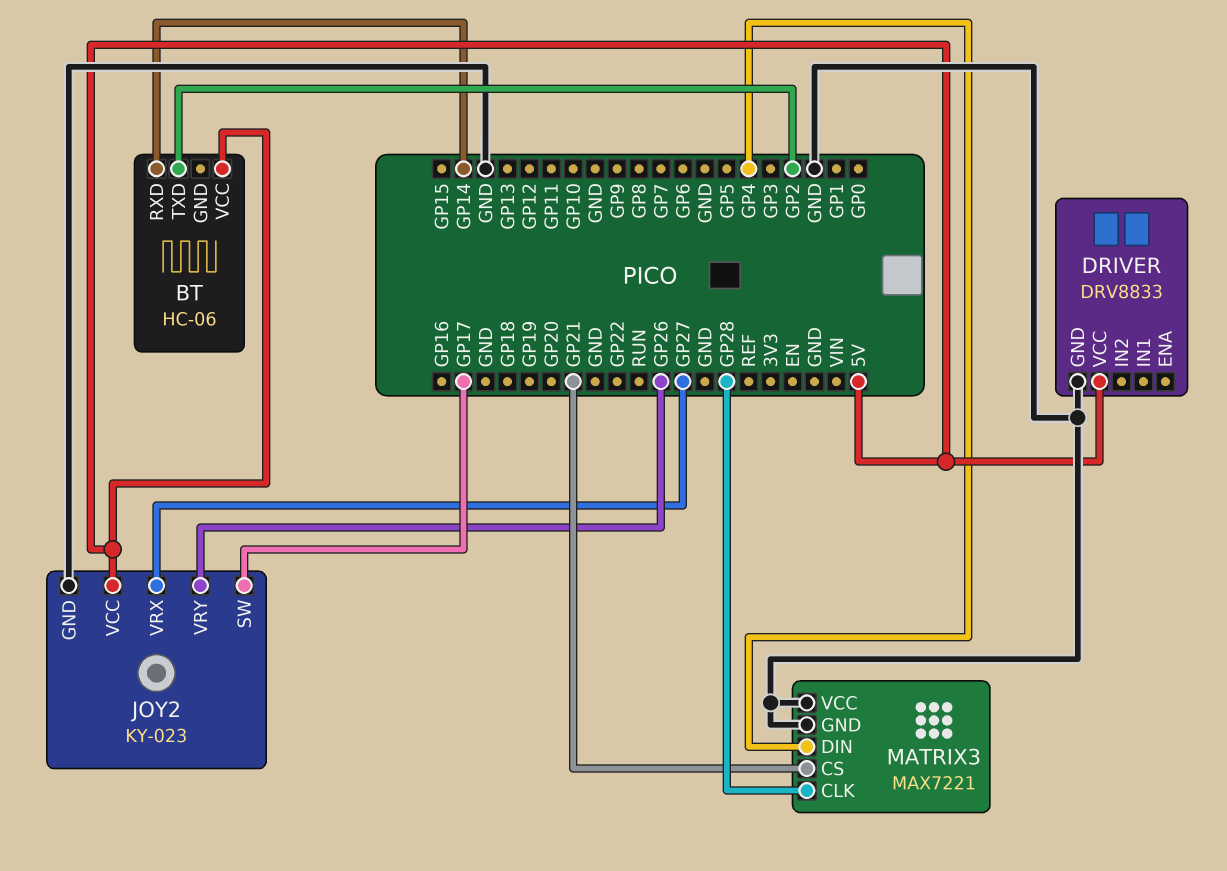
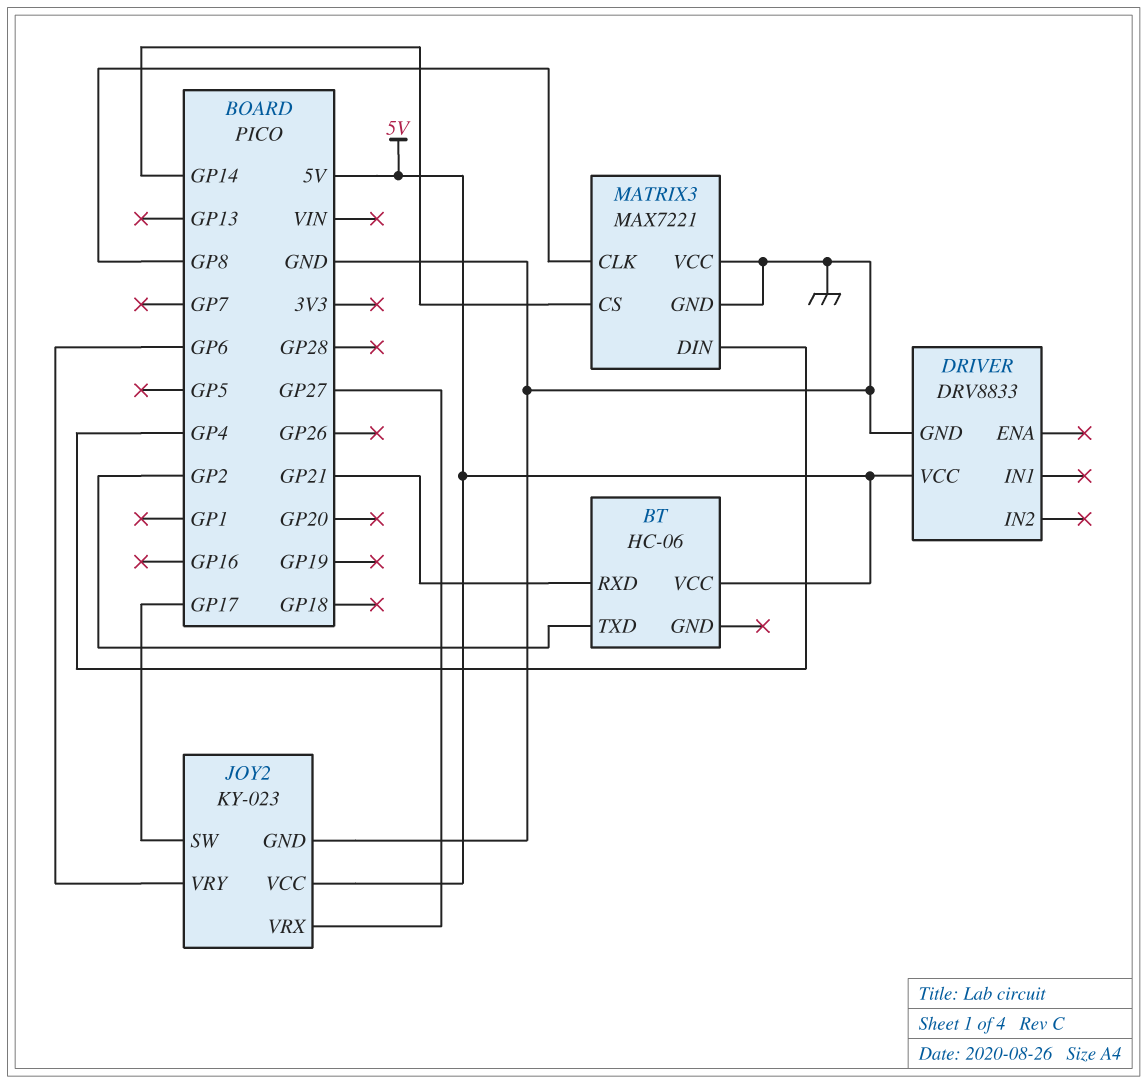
BT pin RXD: GP14 -> GP21
JOY2 pin VRY: GP26 -> GP6
MATRIX3 pin CLK: GP28 -> GP8
MATRIX3 pin CS: GP21 -> GP14

